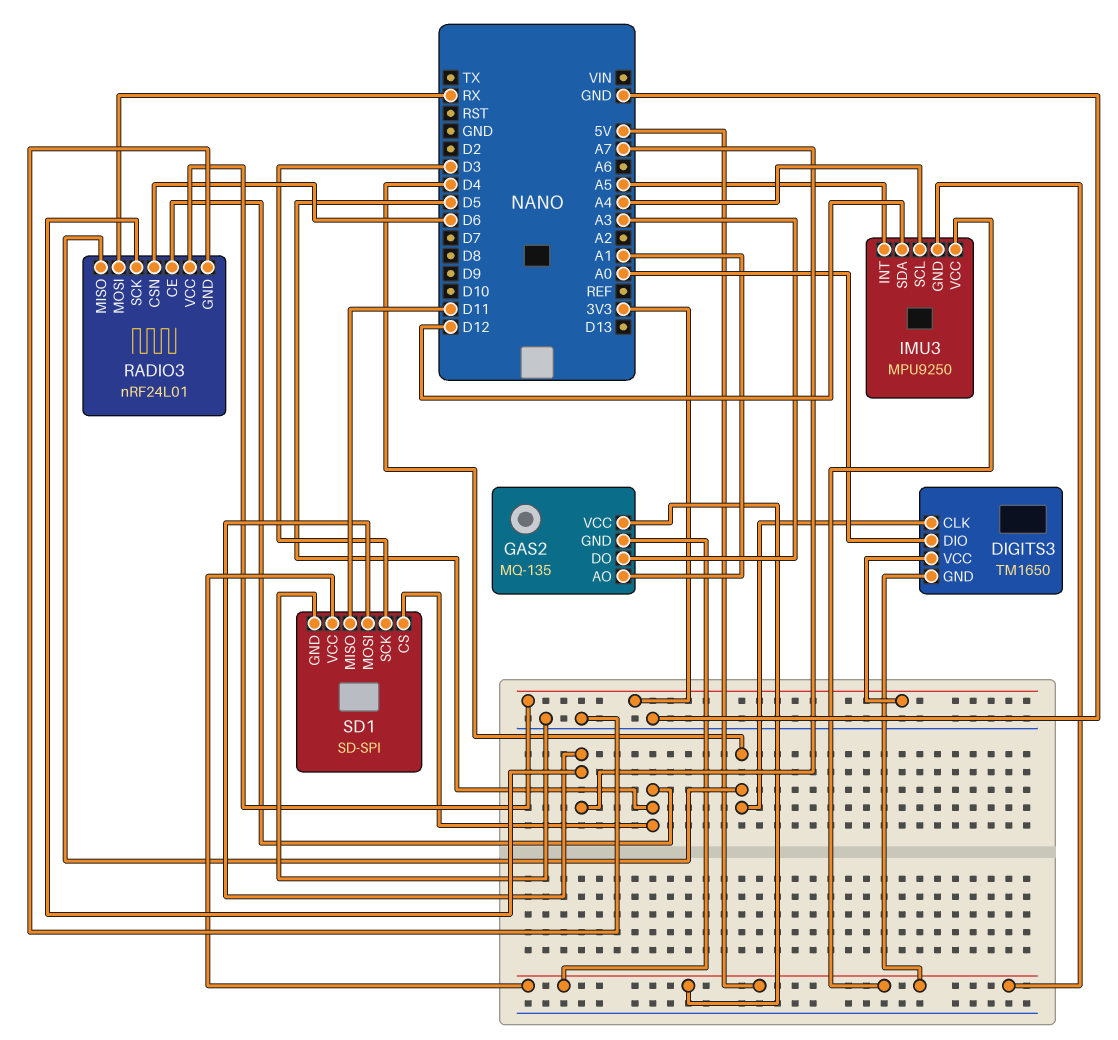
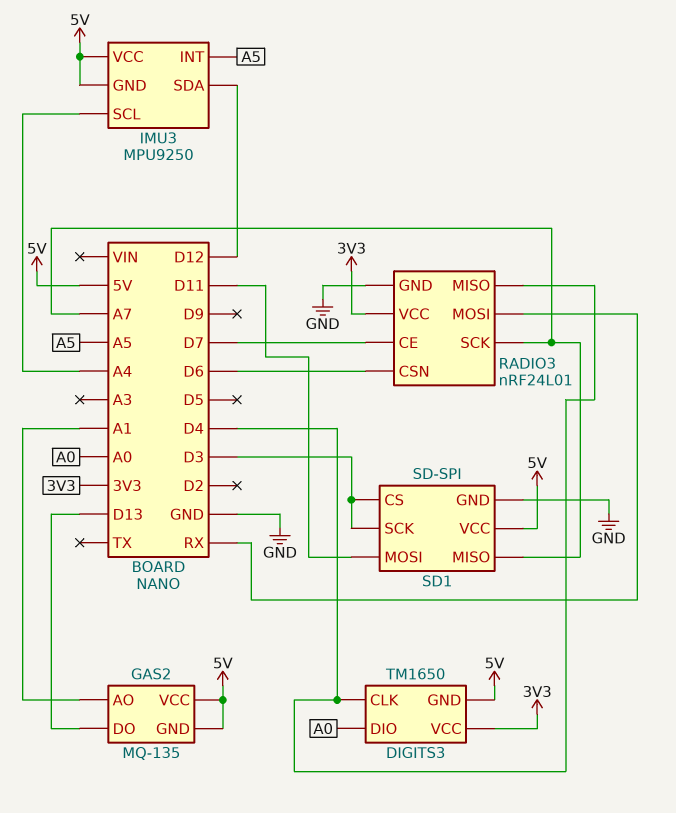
GAS2 pin DO: A3 -> D13
RADIO3 pin CE: D5 -> D7
SD1 pin CS: D5 -> D3
SD1 pin MISO: D11 -> A7
SD1 pin MOSI: A7 -> D11

